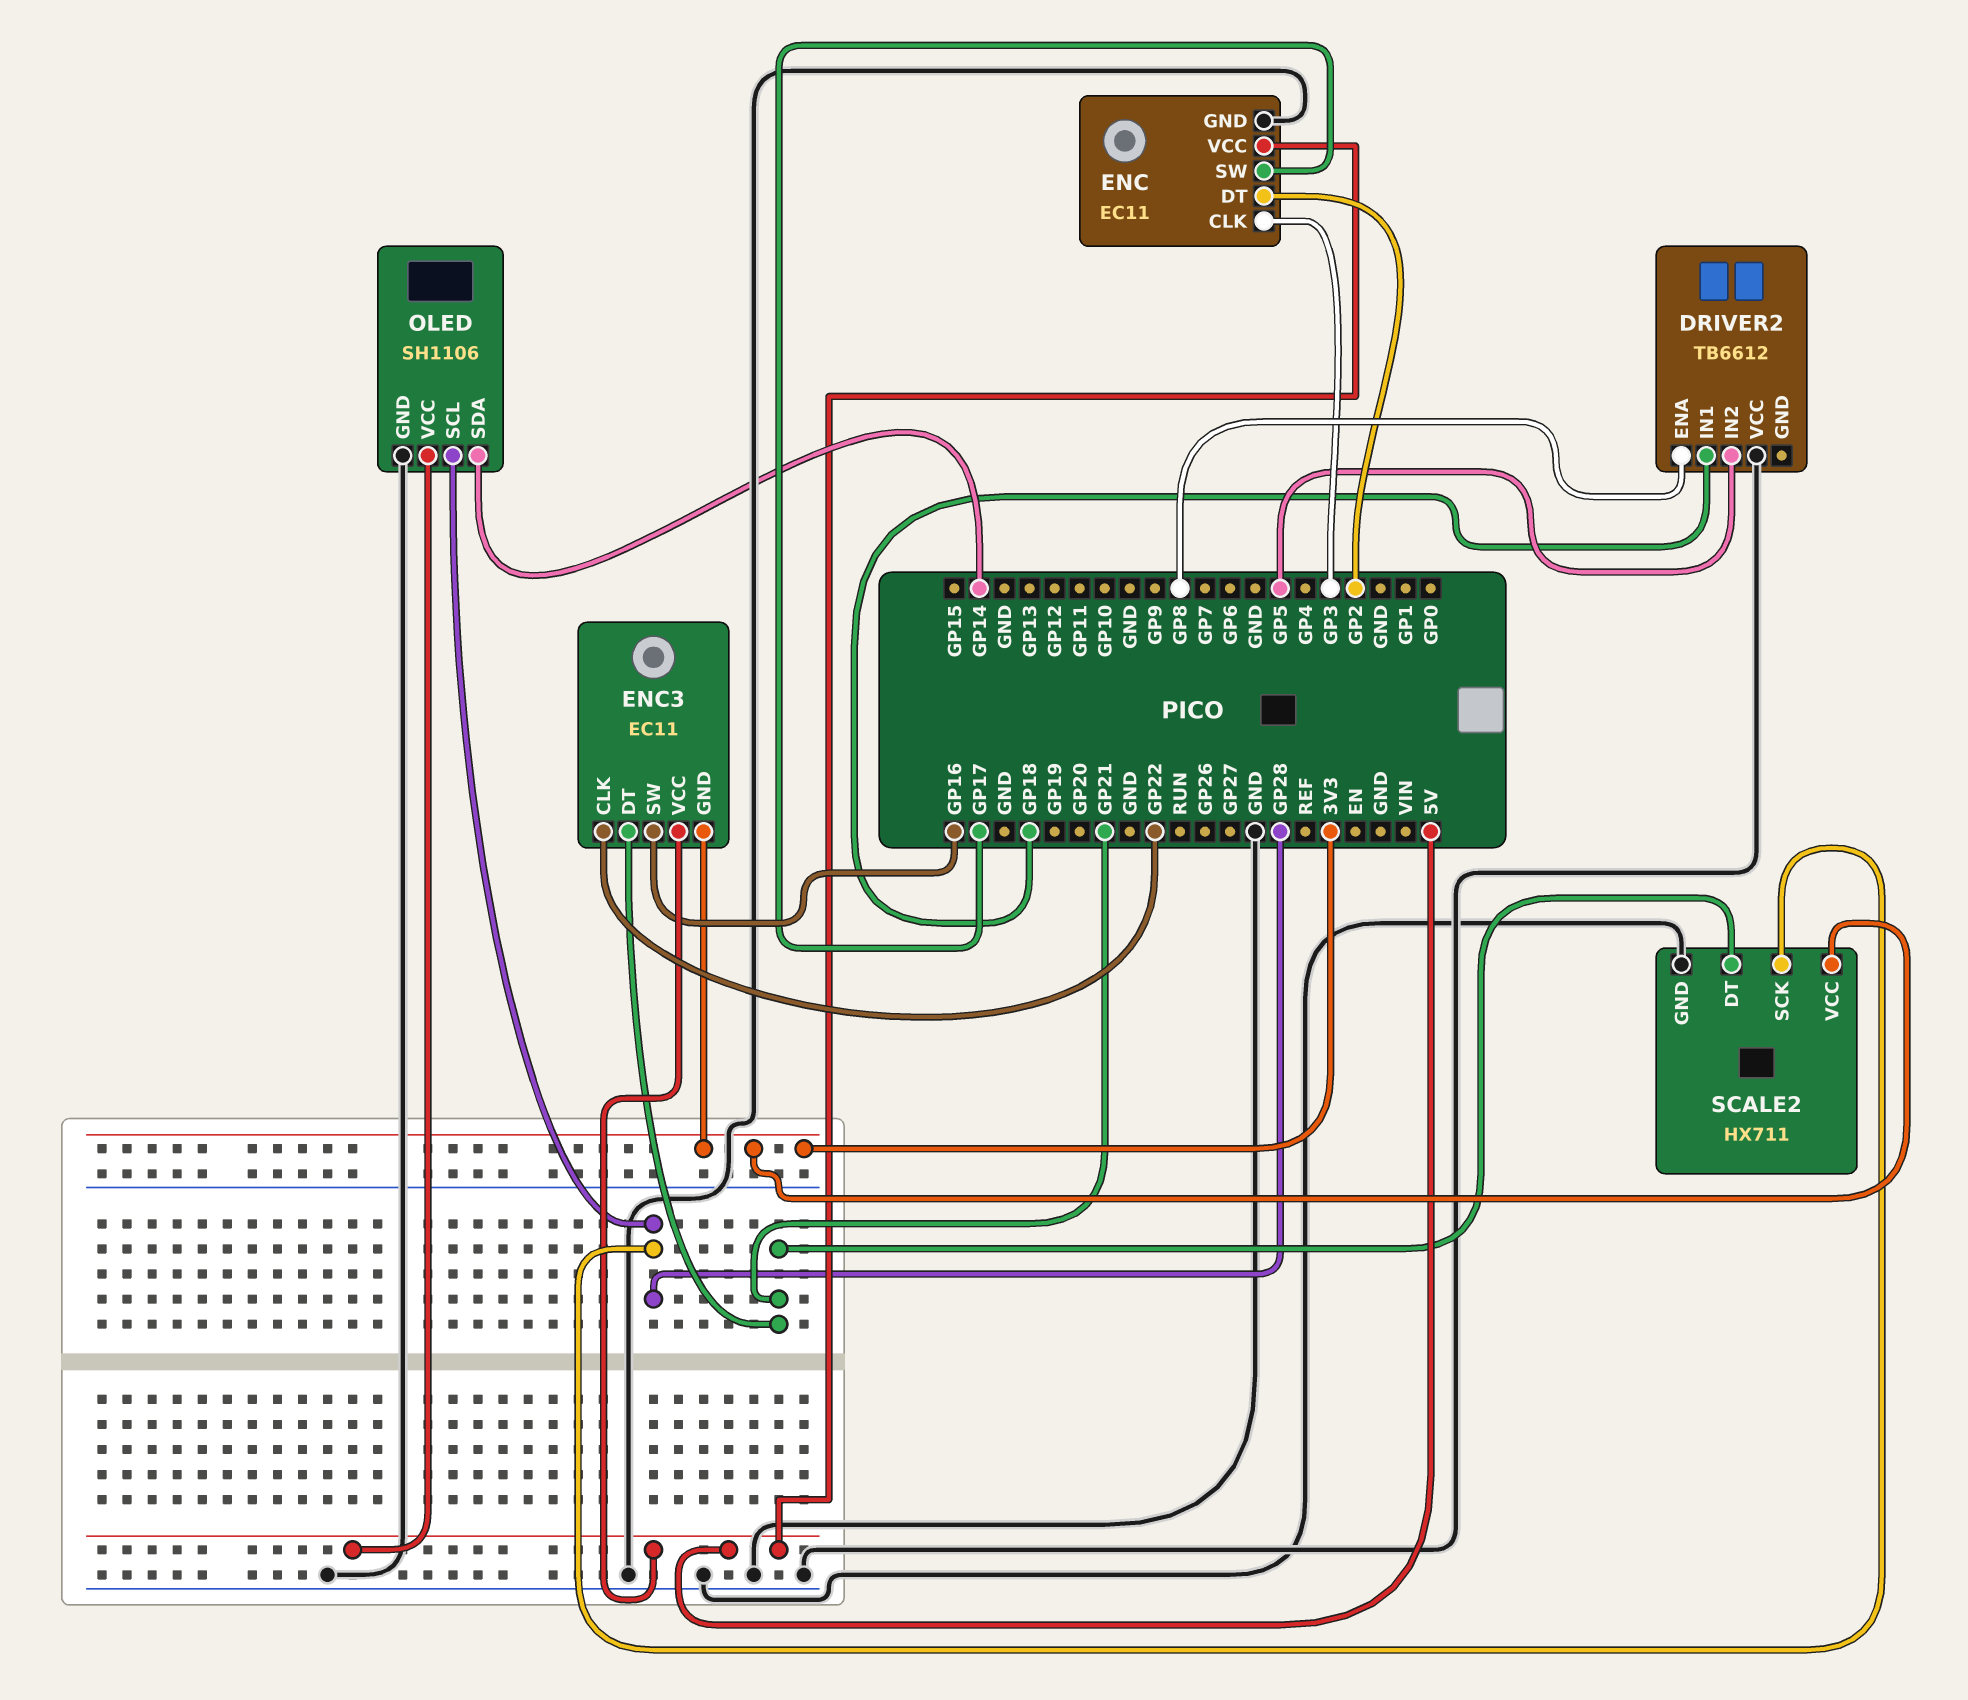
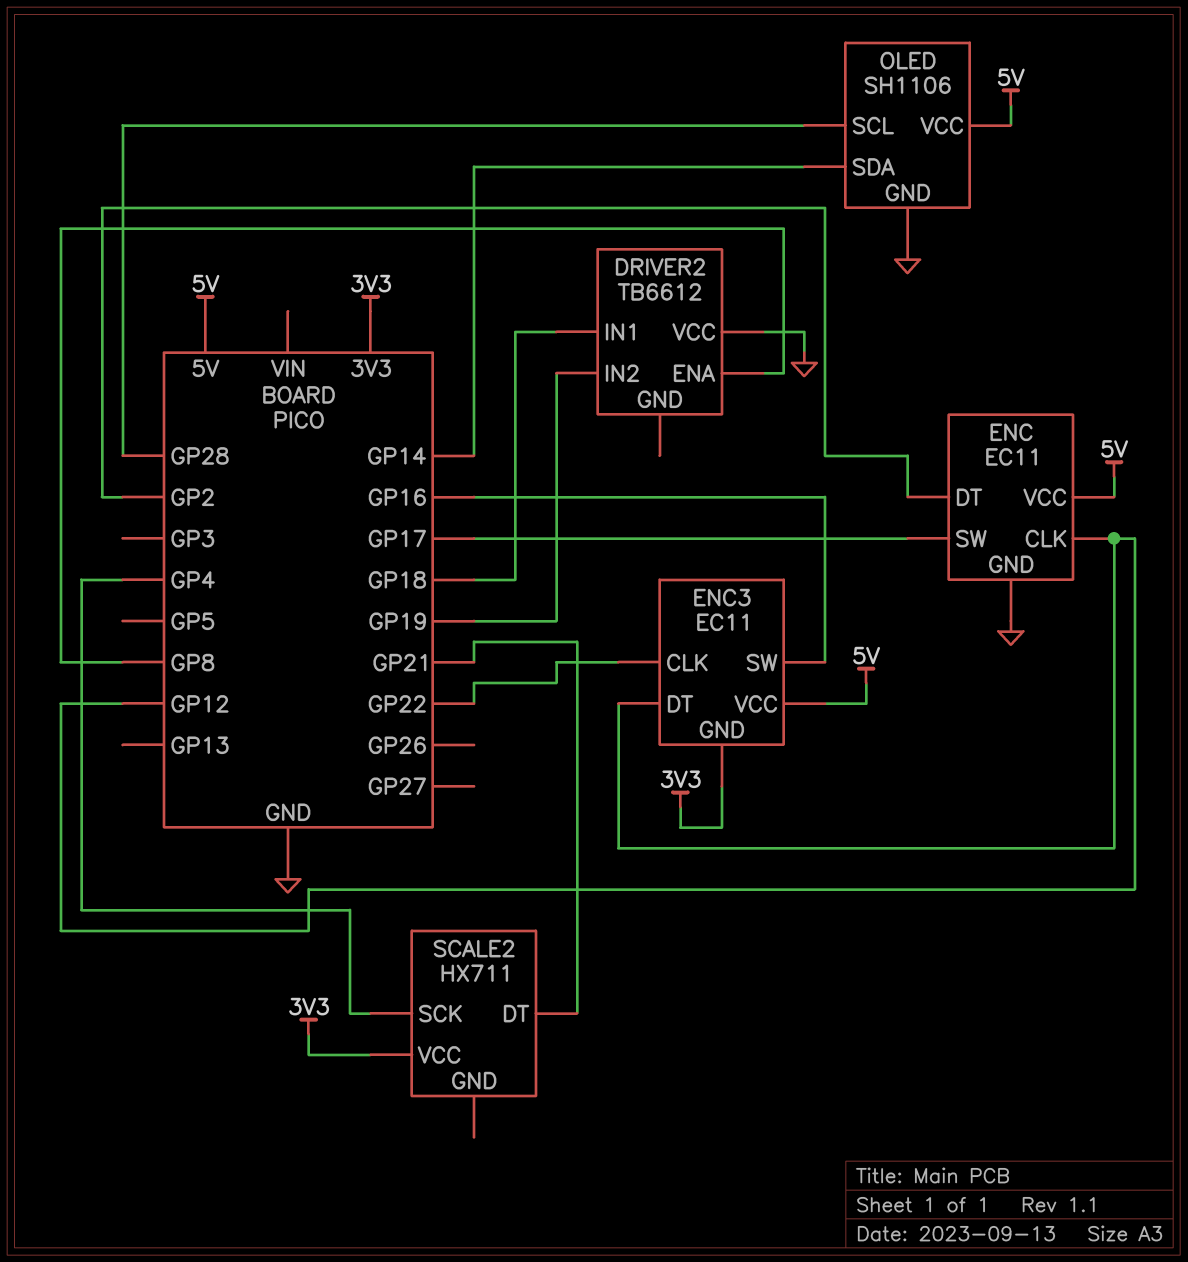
DRIVER2 pin IN2: GP5 -> GP19
ENC pin CLK: GP3 -> GP12
ENC3 pin DT: GP21 -> GP12
SCALE2 pin GND: GND -> none
SCALE2 pin SCK: GP28 -> GP4

